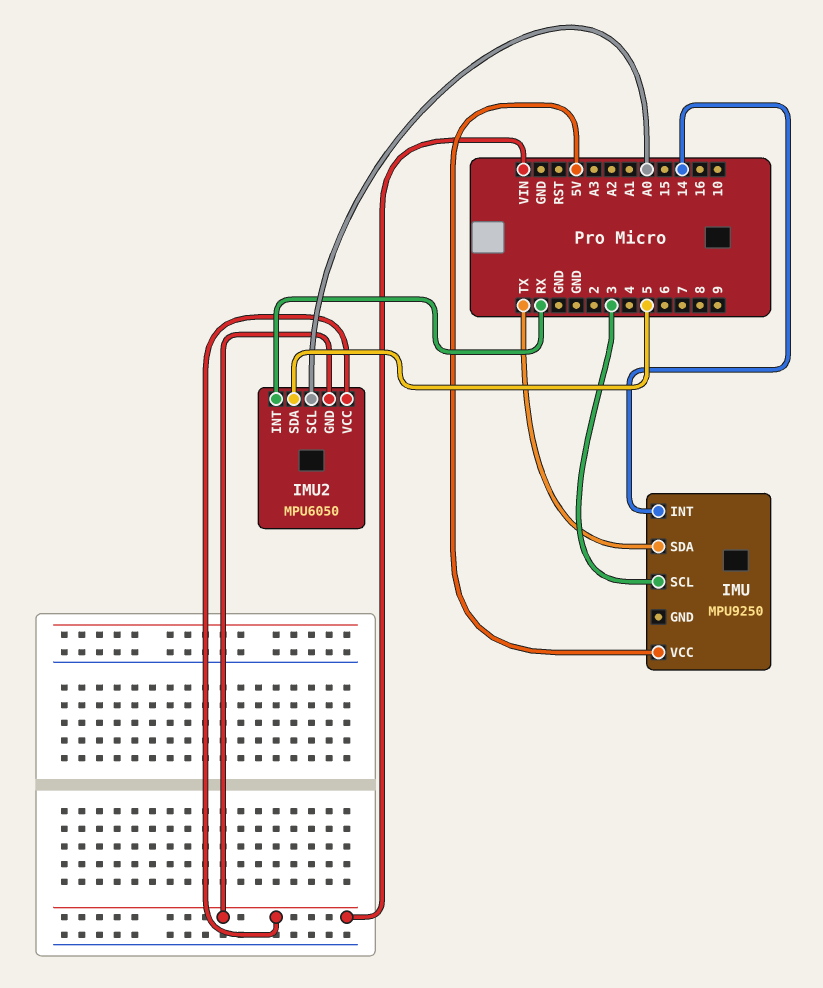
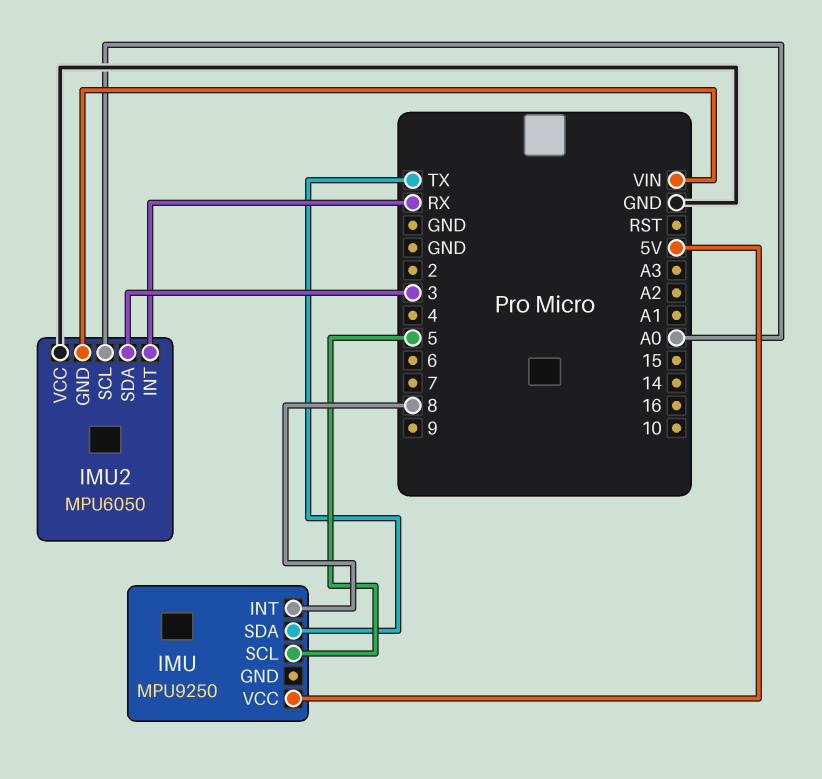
IMU pin INT: 14 -> 8
IMU pin SCL: 3 -> 5
IMU2 pin SDA: 5 -> 3
IMU2 pin VCC: VIN -> GND

